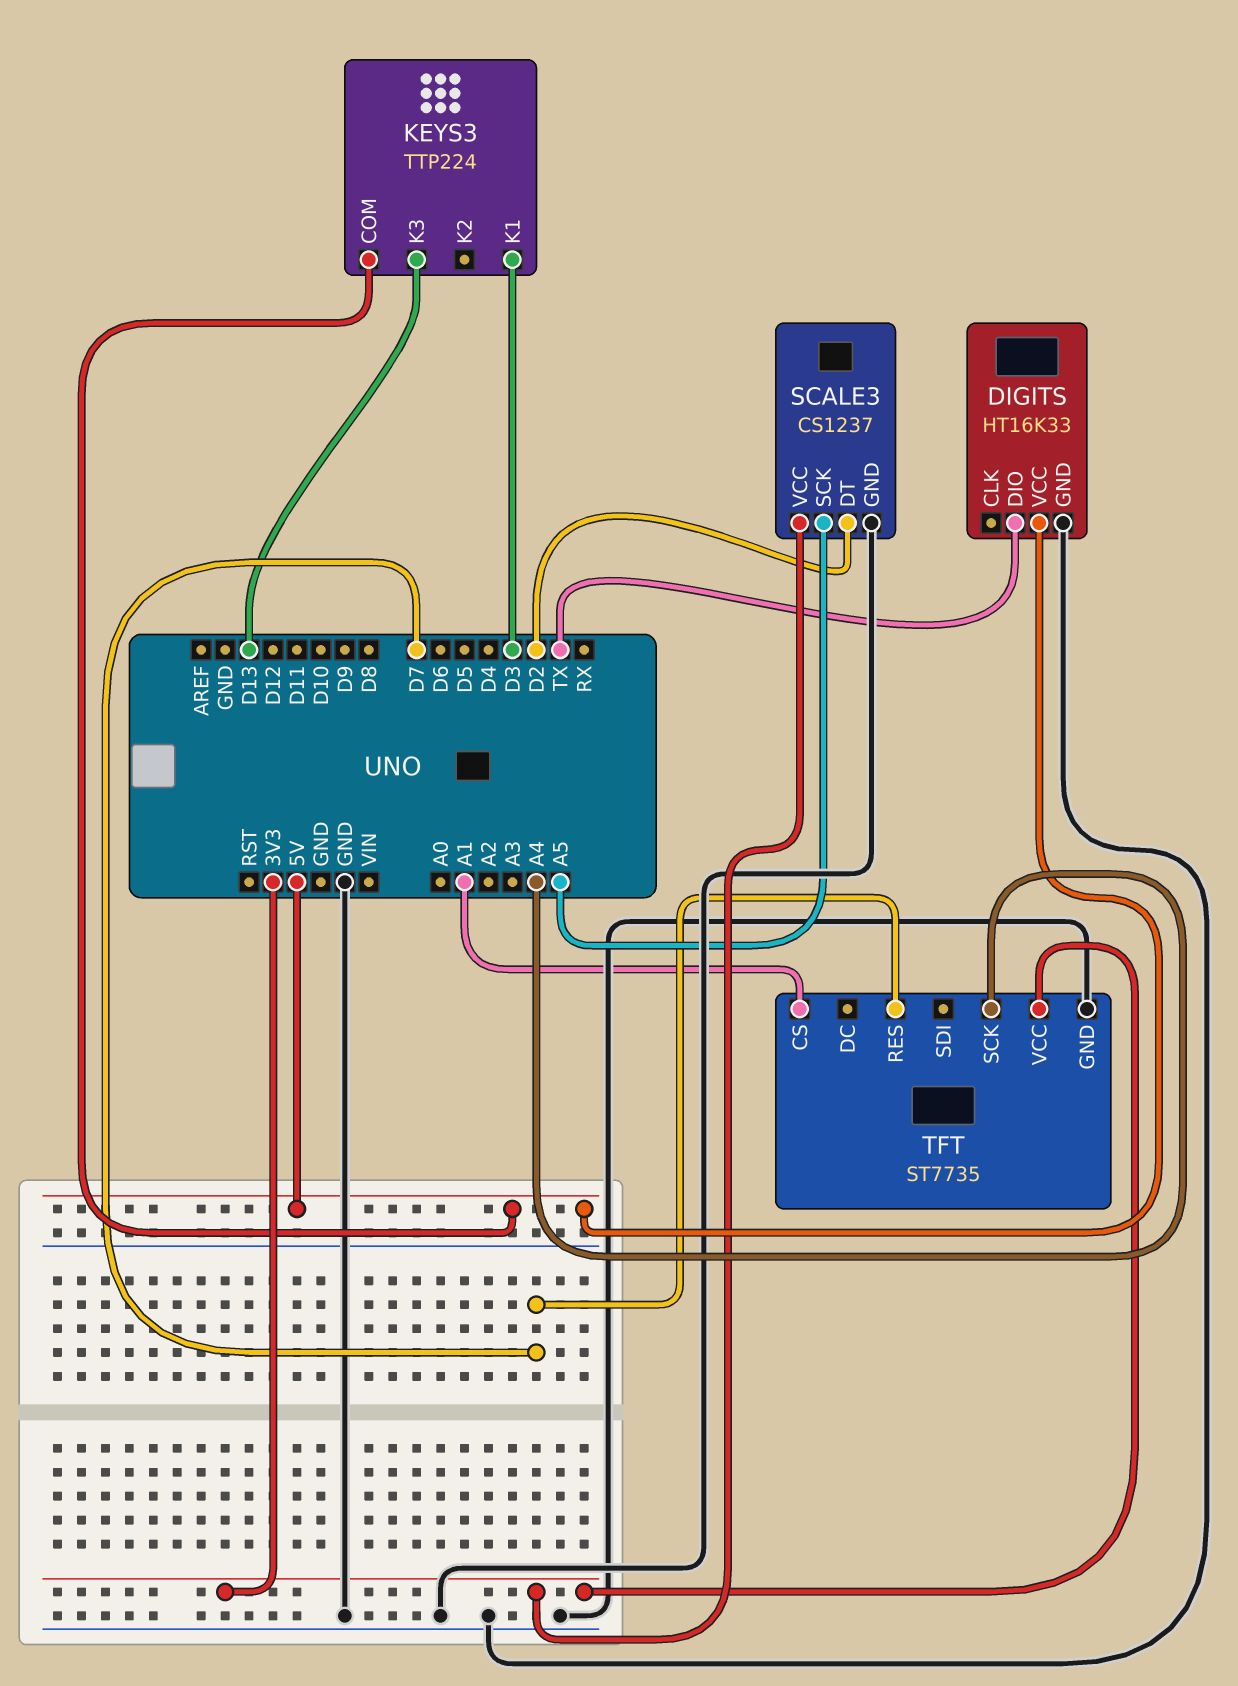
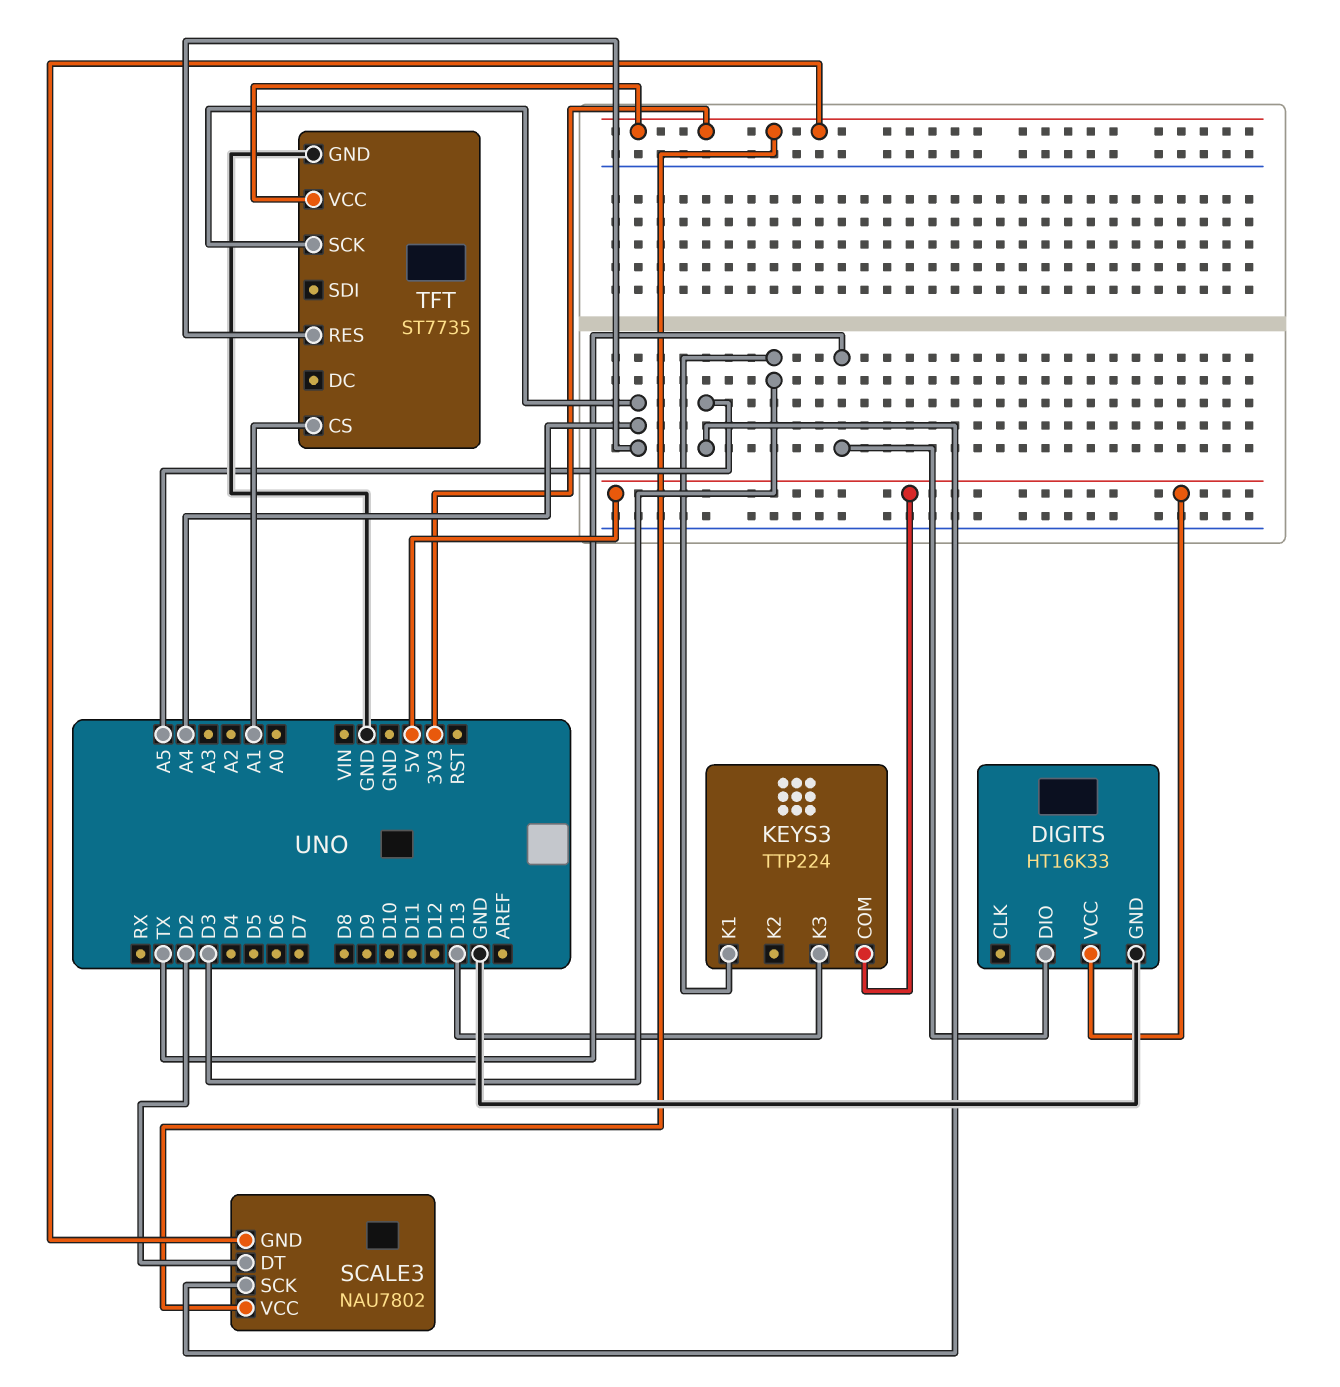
SCALE3: CS1237 -> NAU7802
SCALE3 pin GND: GND -> 3V3
TFT pin RES: D7 -> A4

